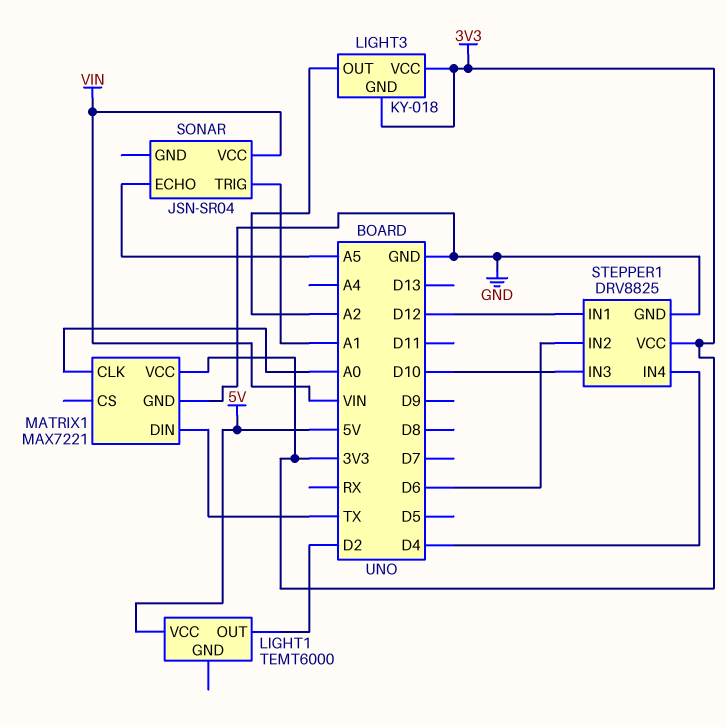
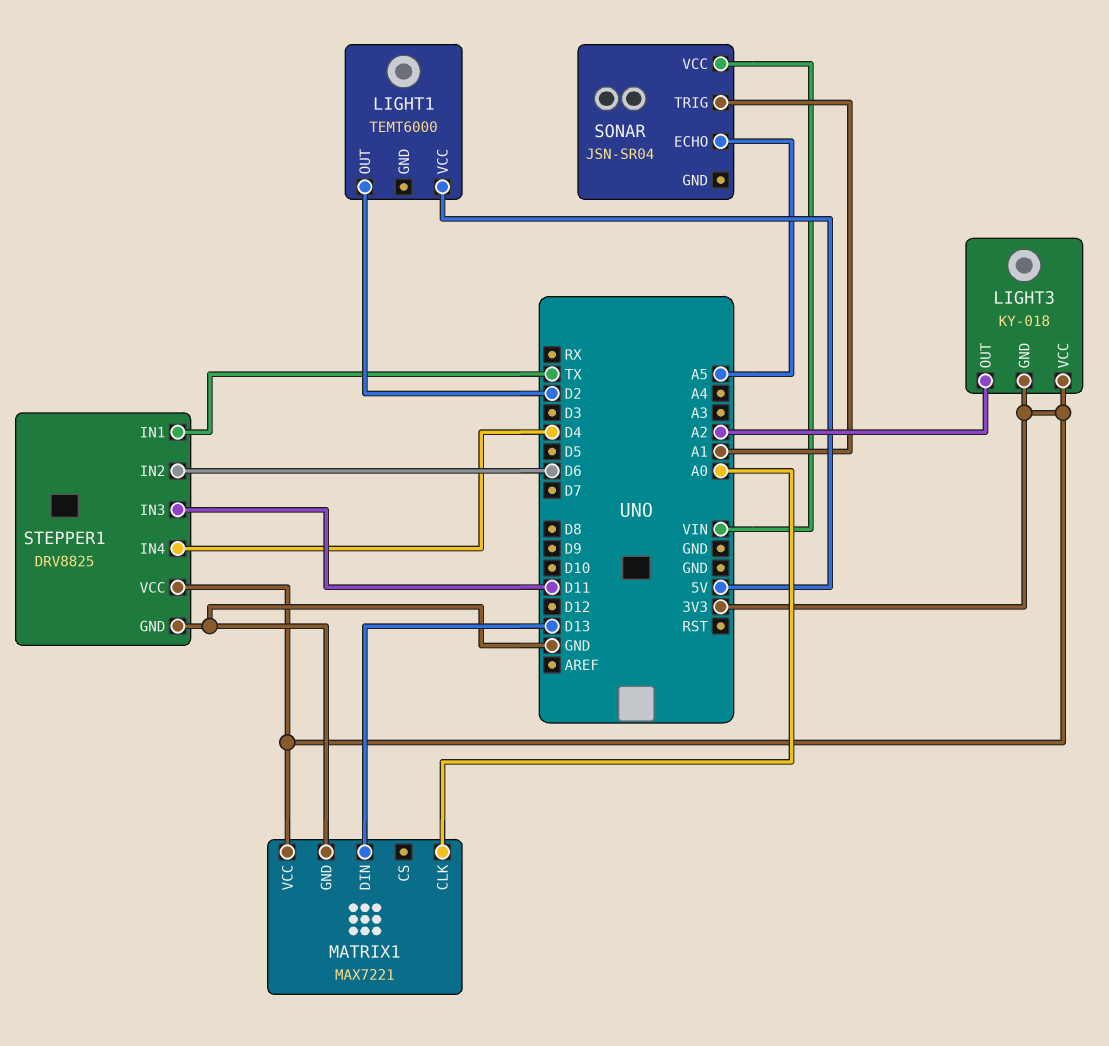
MATRIX1 pin DIN: TX -> D13
STEPPER1 pin IN1: D12 -> TX
STEPPER1 pin IN3: D10 -> D11

